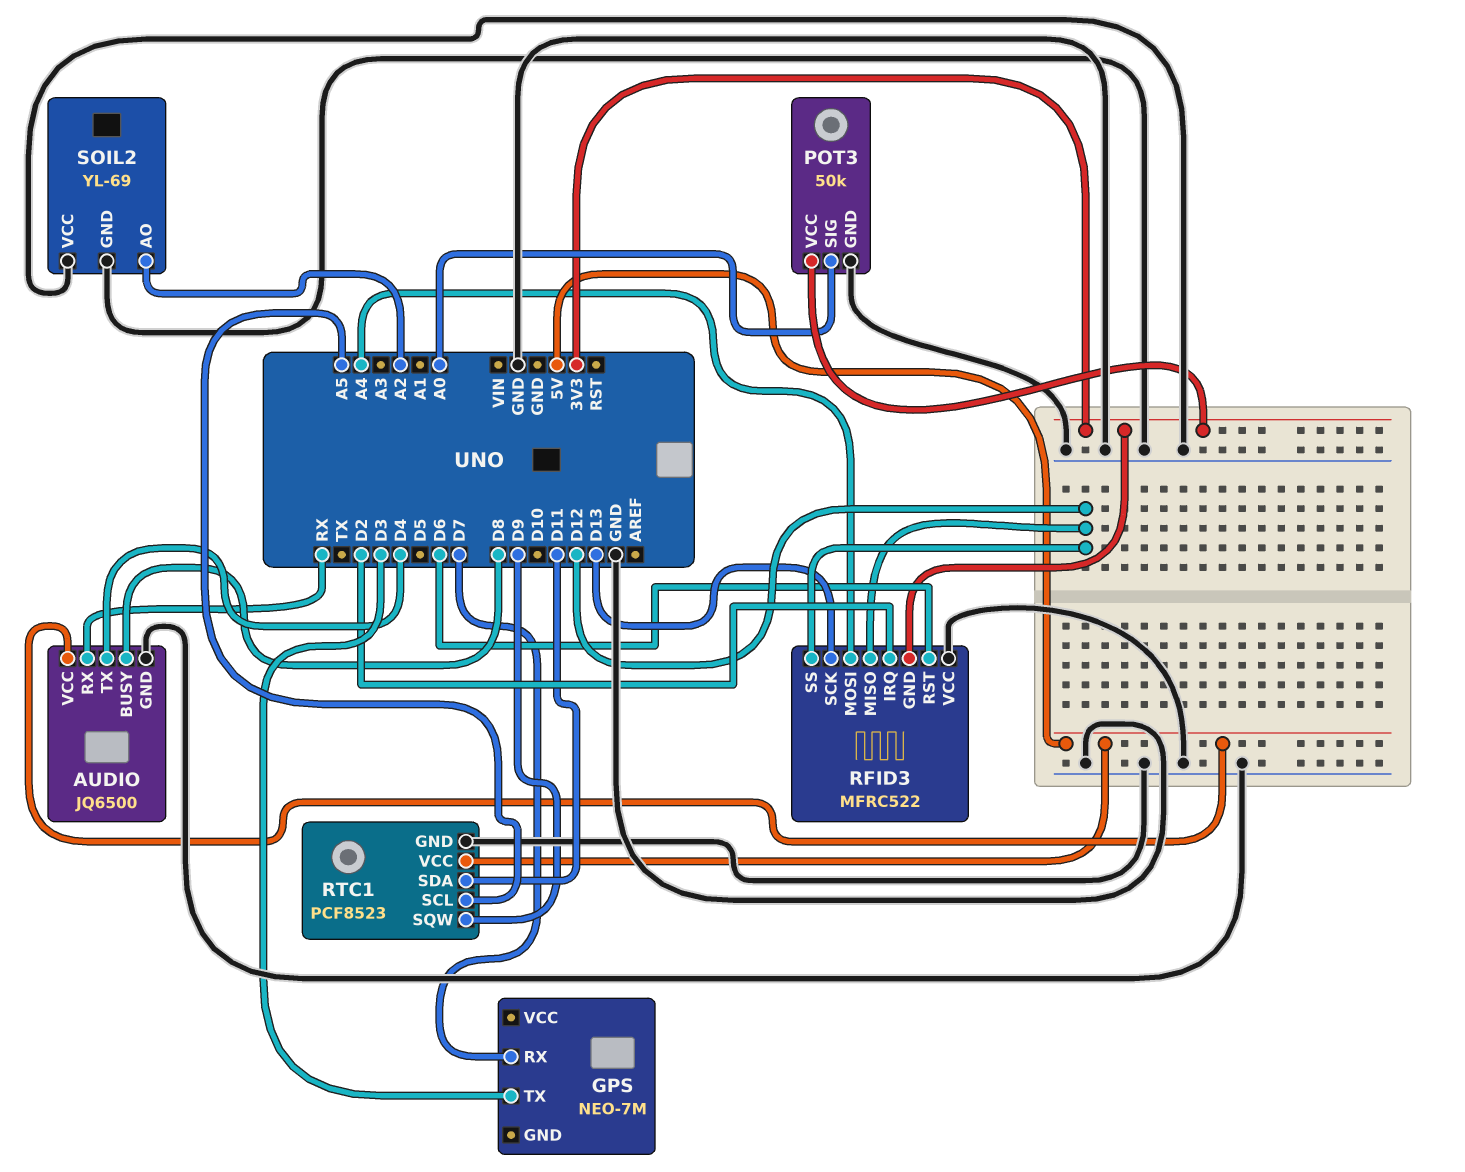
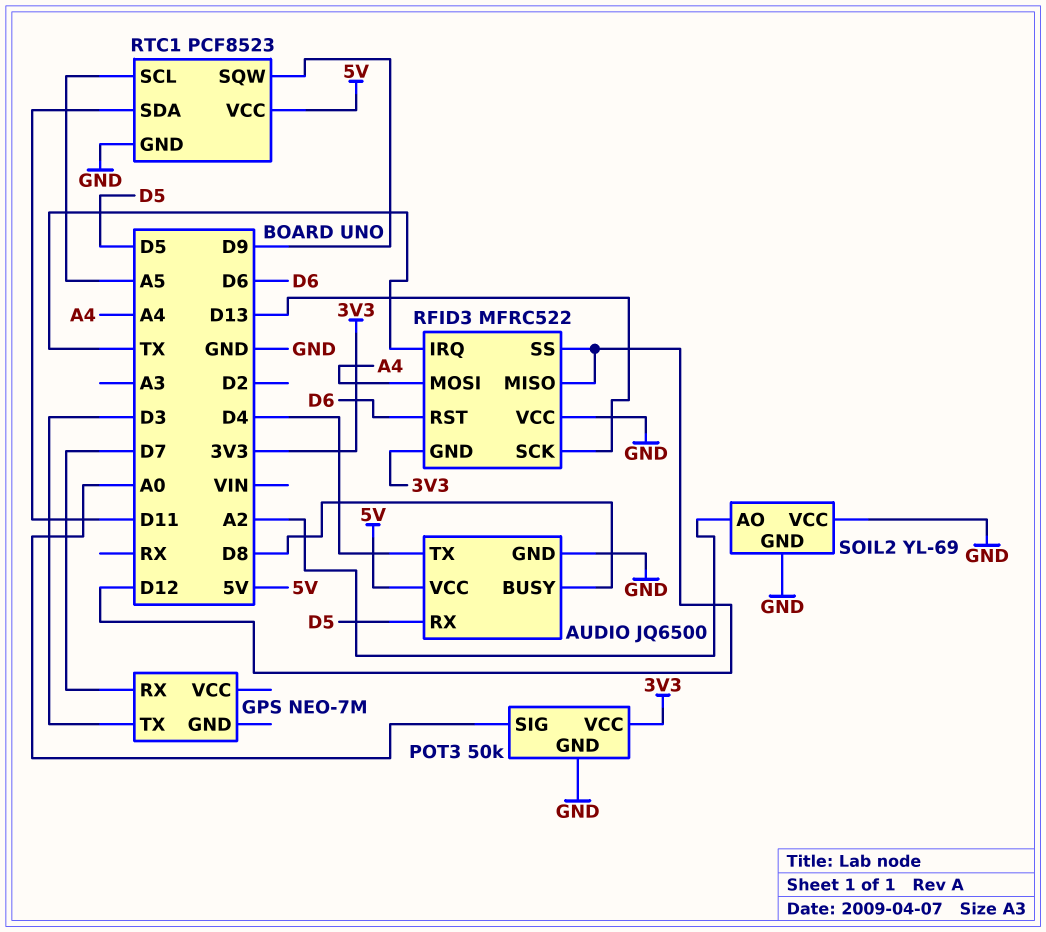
AUDIO pin RX: RX -> D5
RFID3 pin IRQ: D2 -> TX

